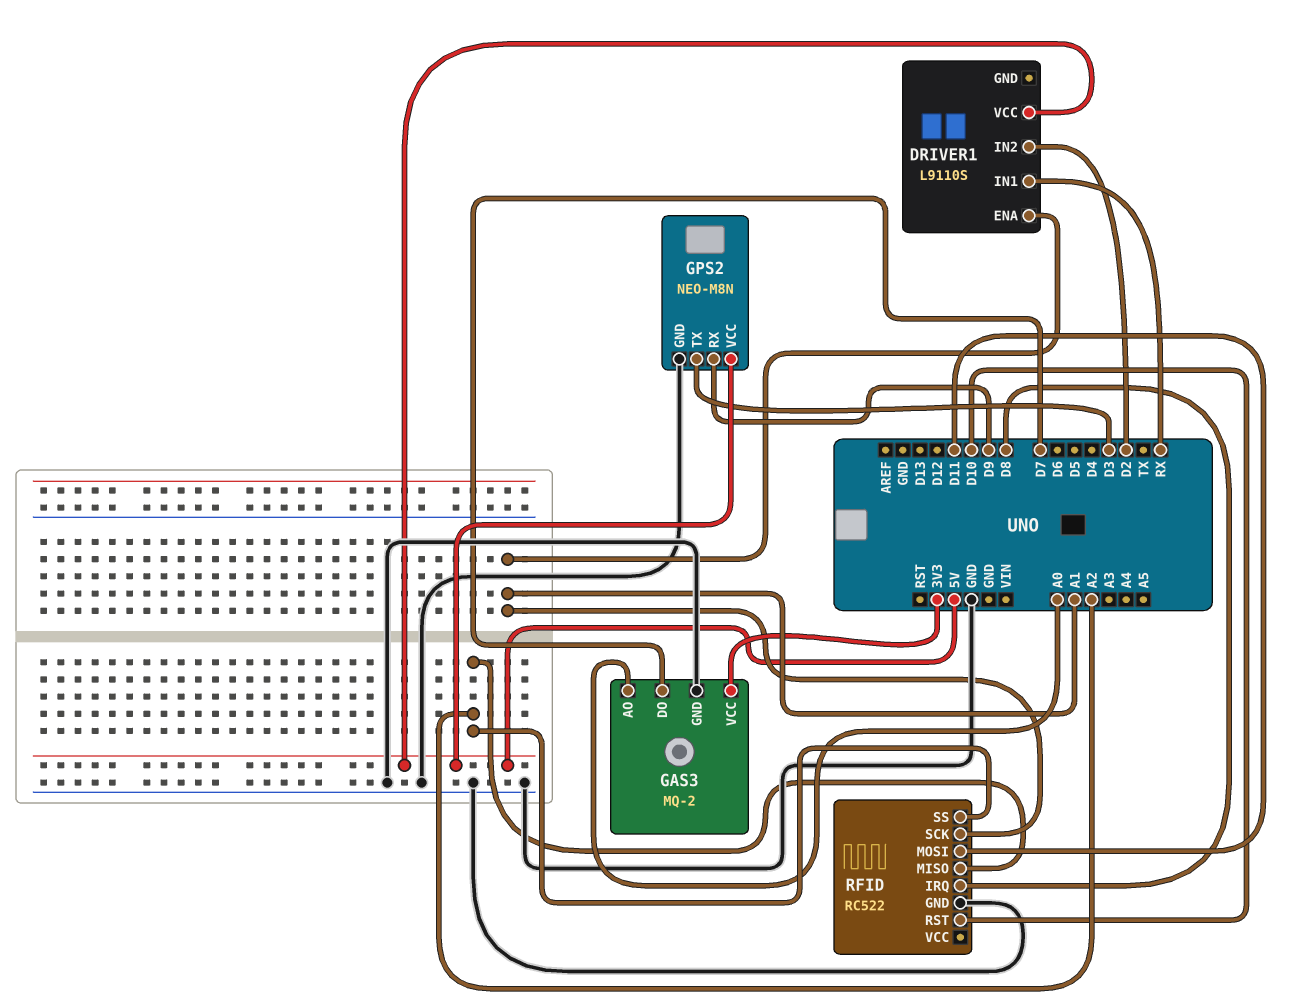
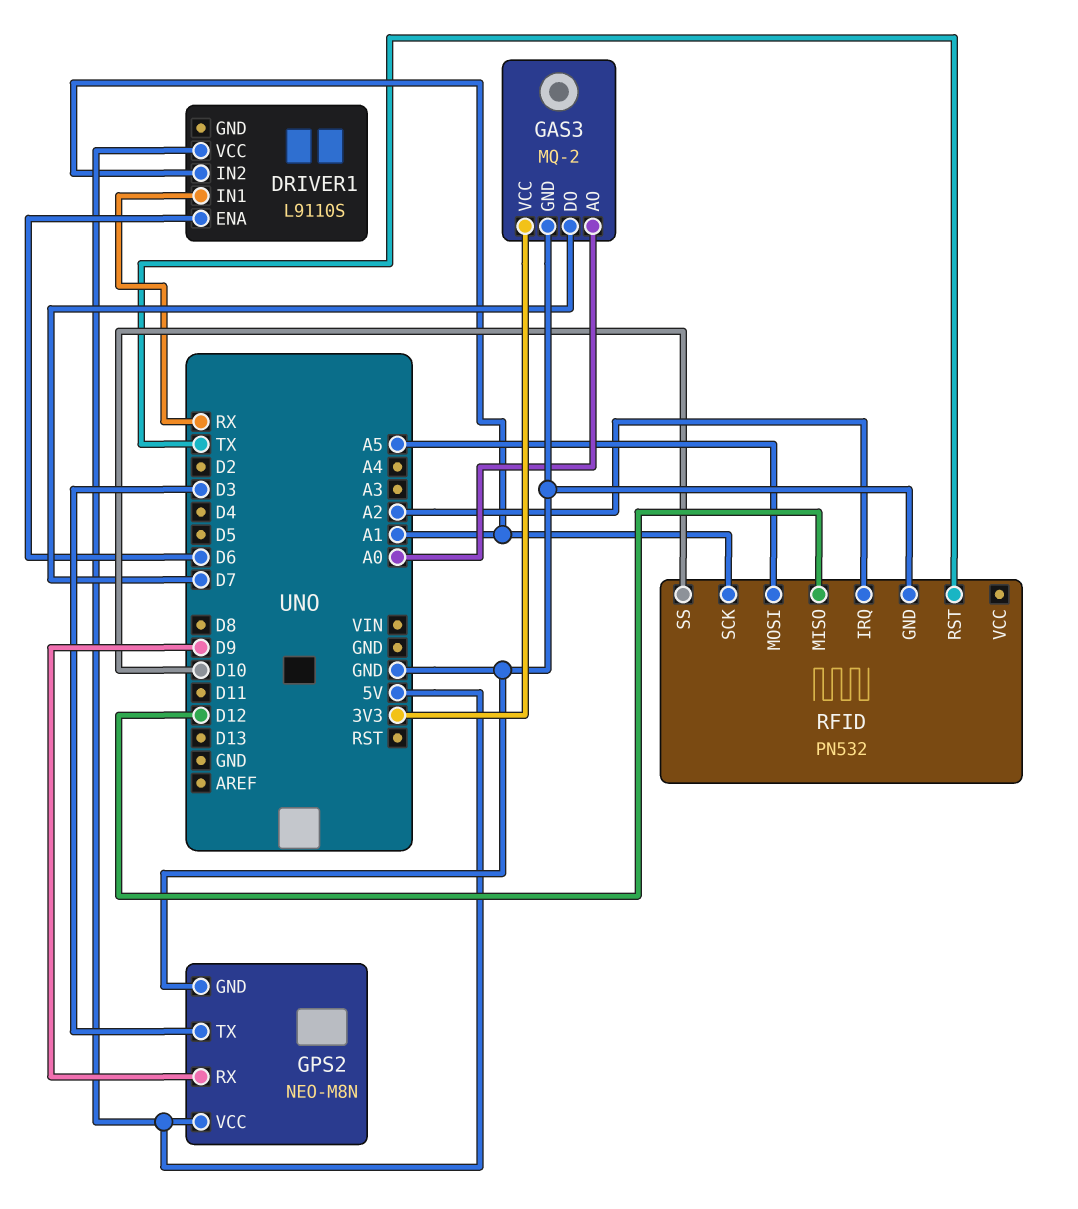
DRIVER1 pin ENA: A1 -> D6
DRIVER1 pin IN2: D2 -> A1
RFID: RC522 -> PN532
RFID pin IRQ: D8 -> A2
RFID pin MISO: A2 -> D12
RFID pin MOSI: D11 -> A5
RFID pin RST: D10 -> TX
RFID pin SS: A2 -> D10

